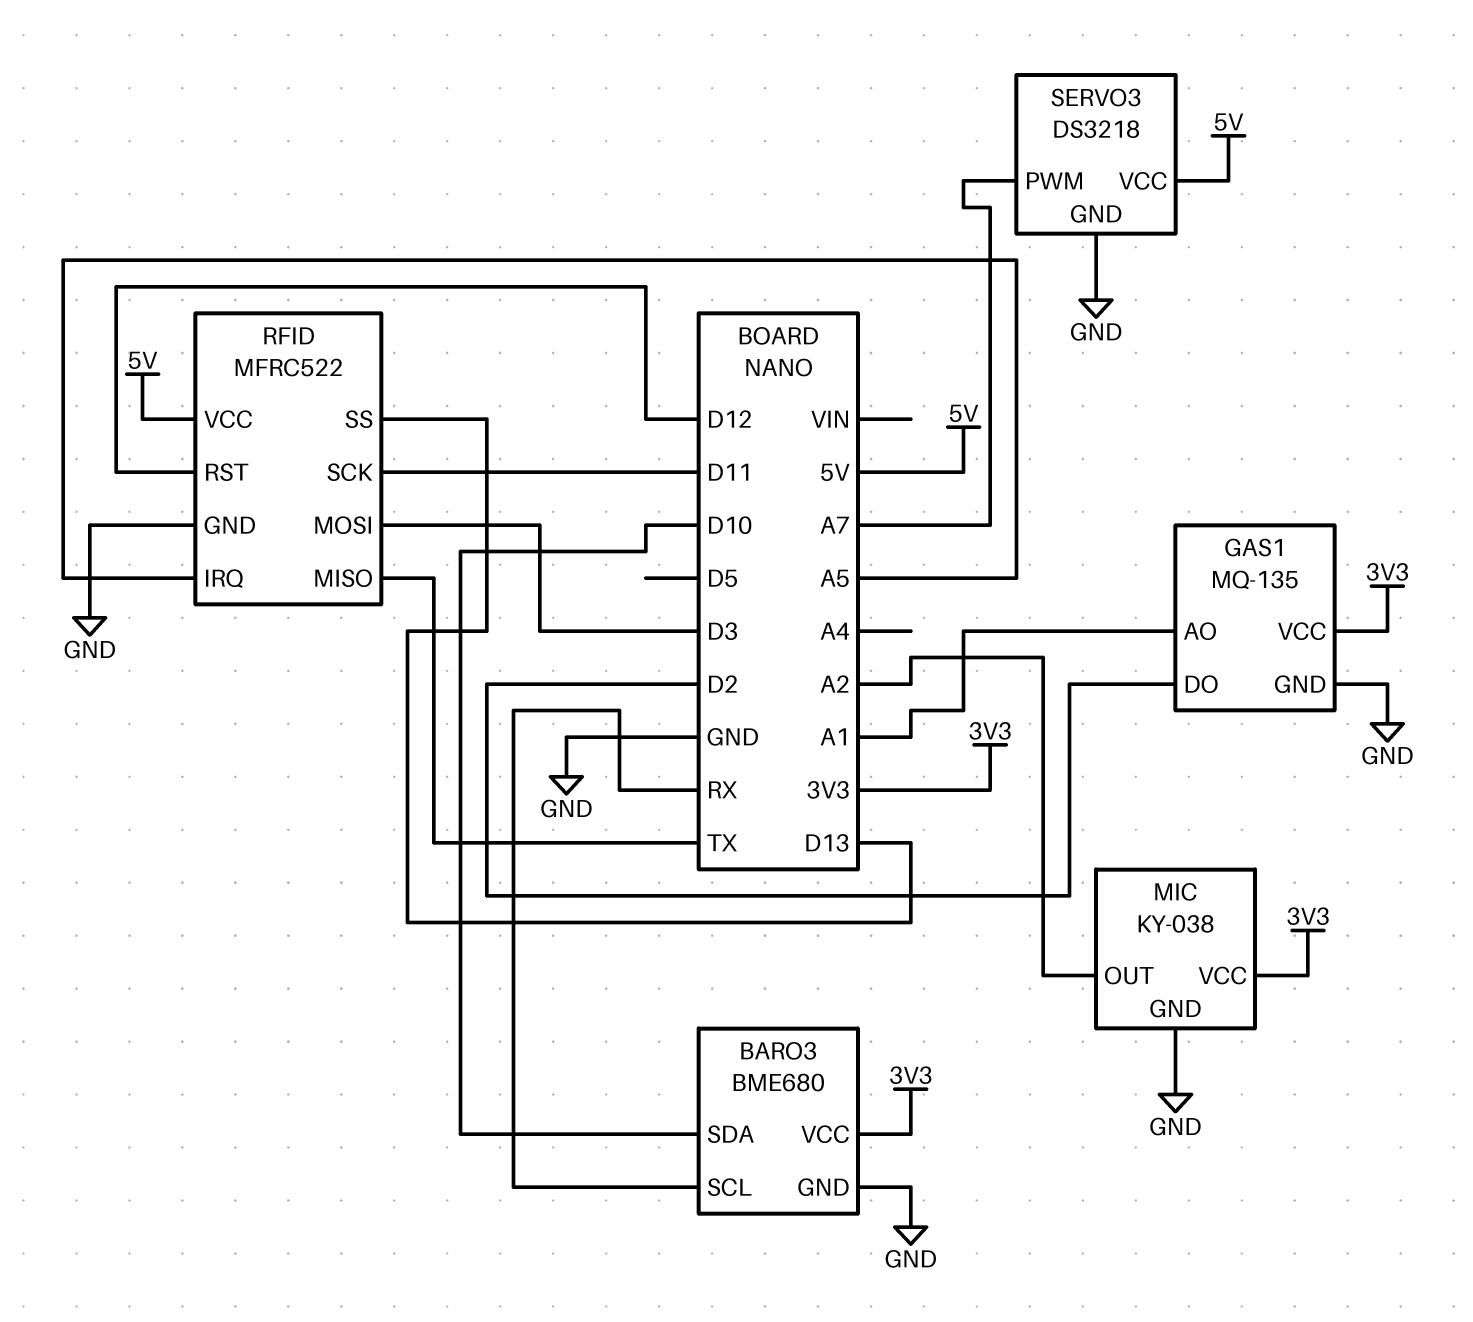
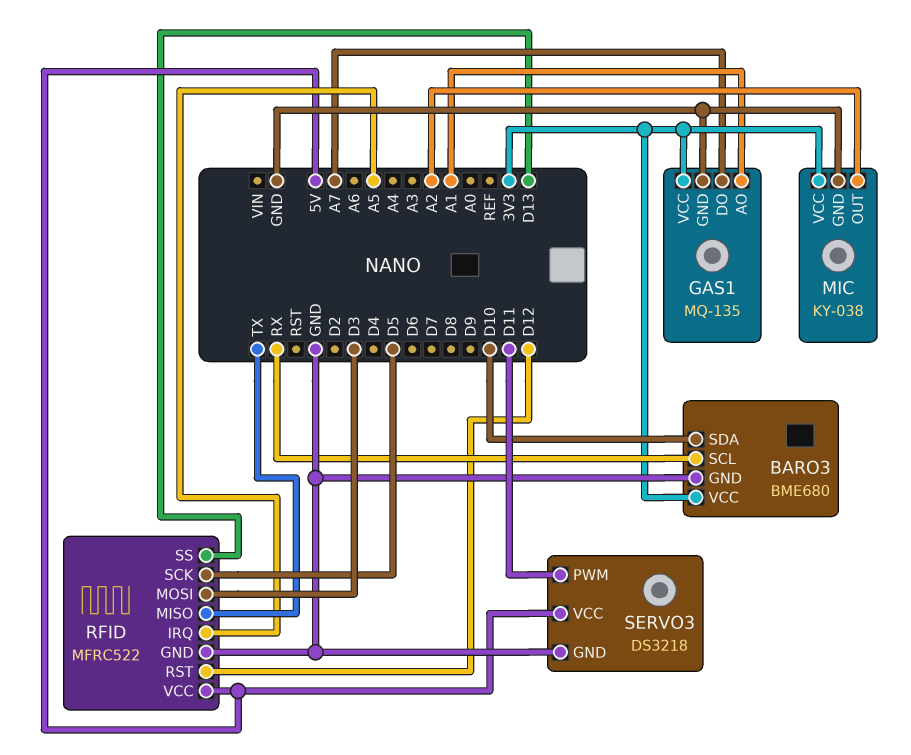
GAS1 pin DO: D2 -> A7
RFID pin SCK: D11 -> D5
SERVO3 pin PWM: A7 -> D11

